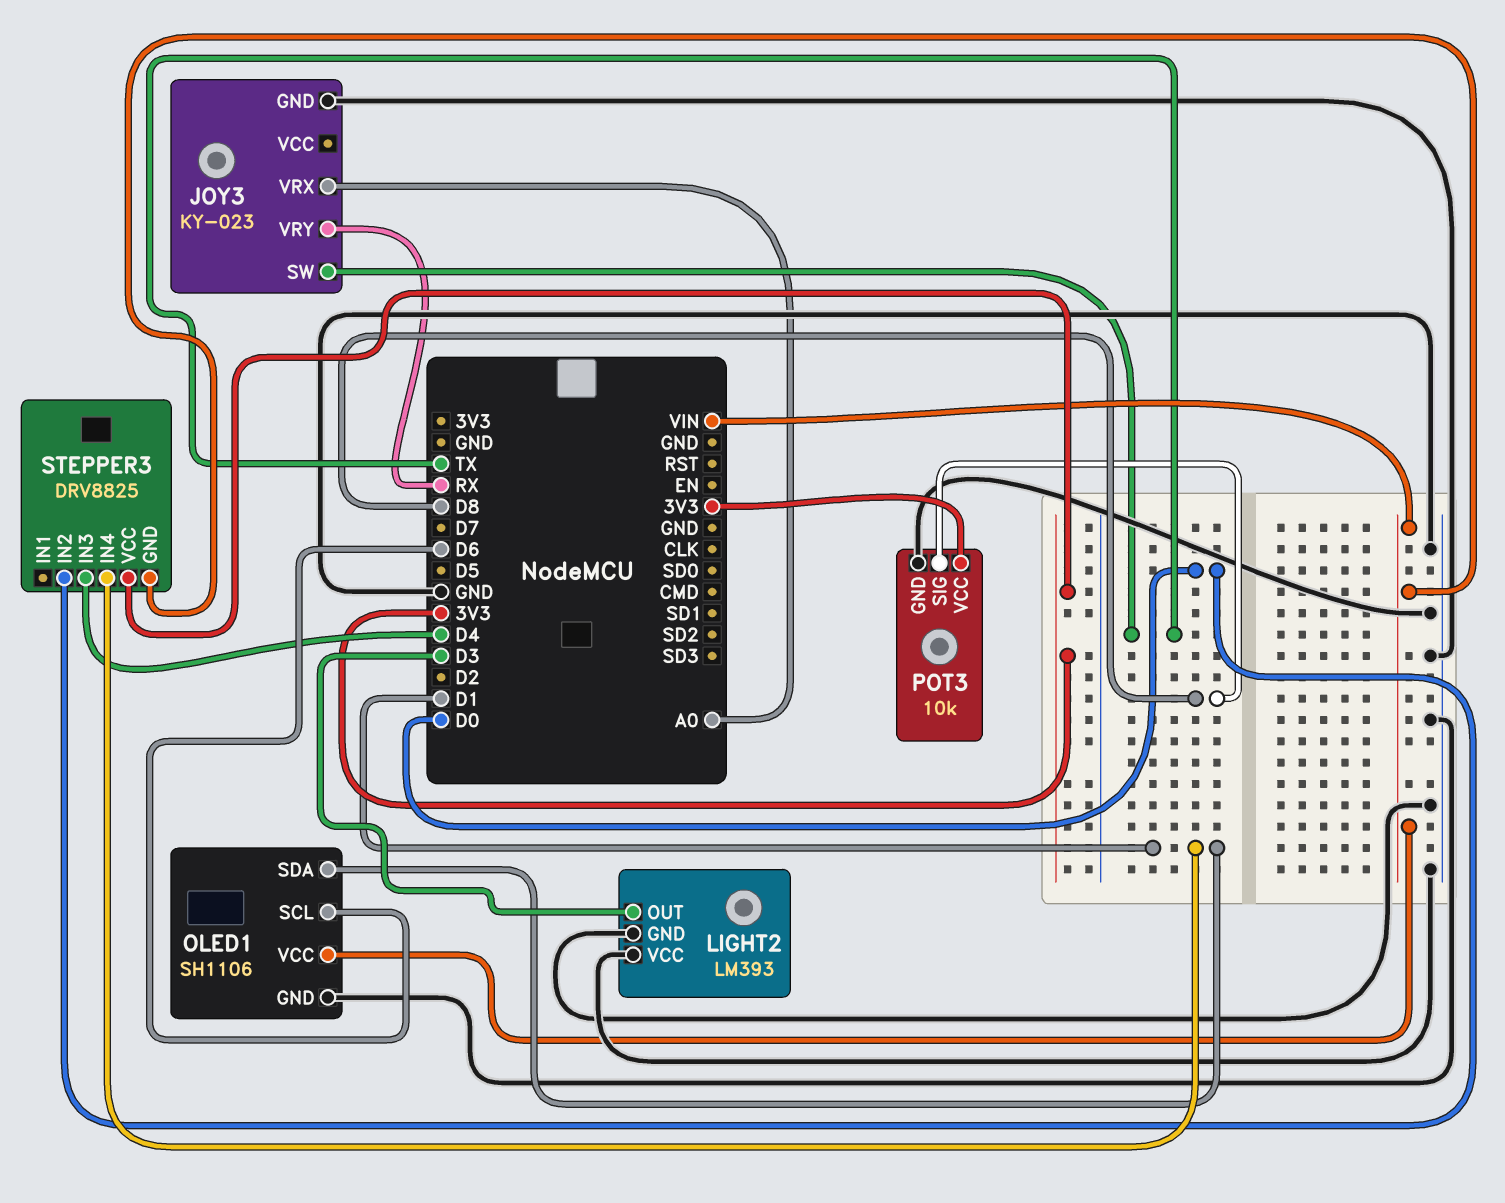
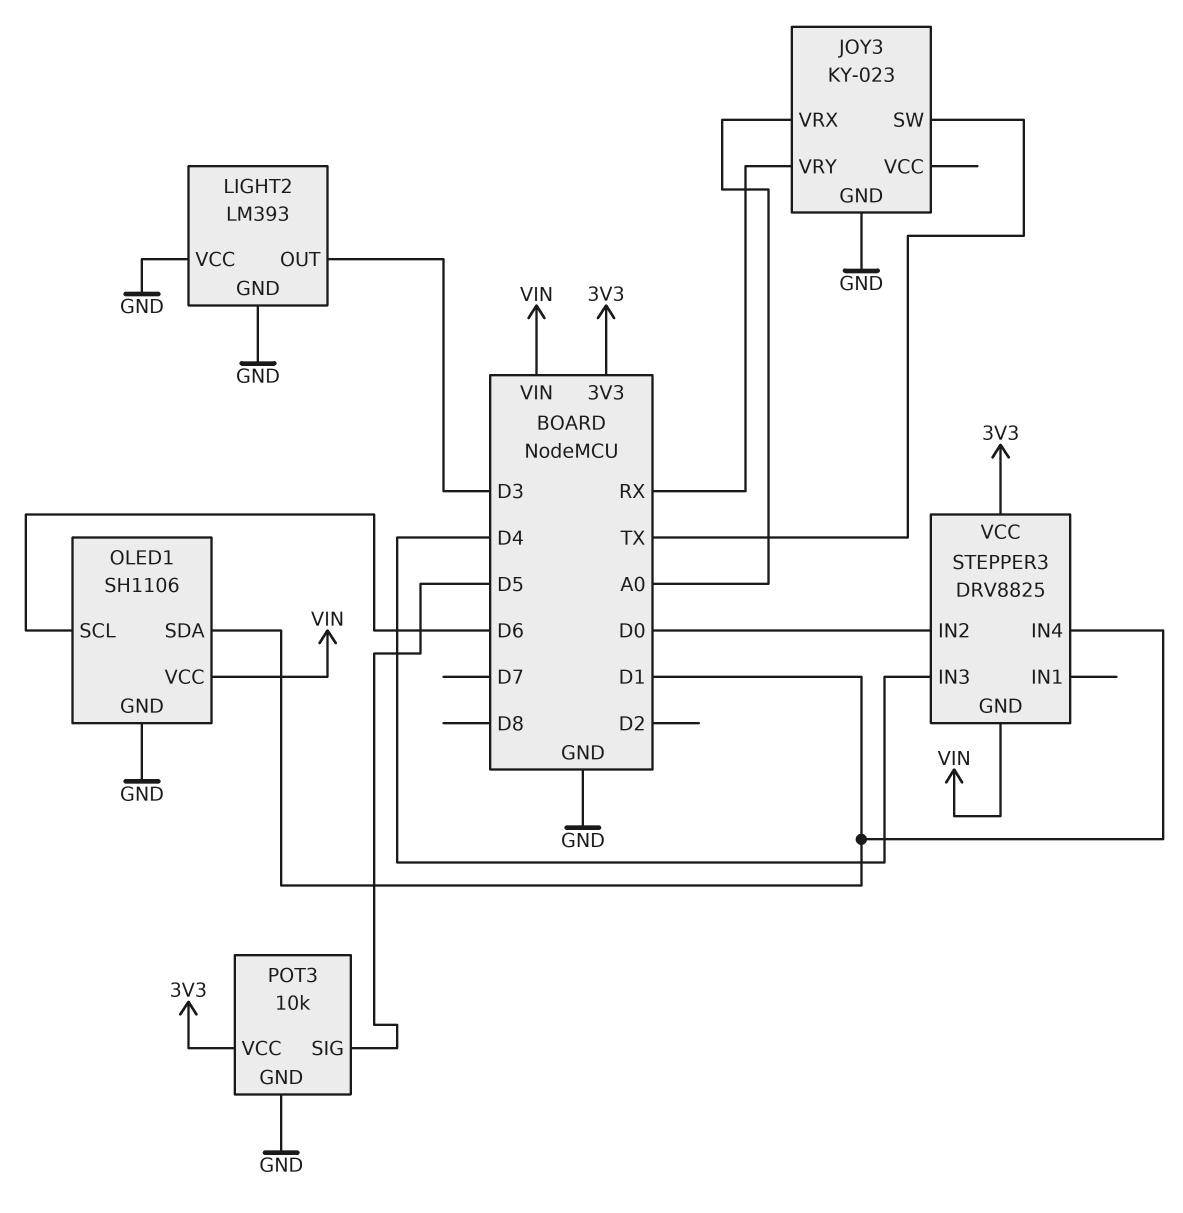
POT3 pin SIG: D8 -> D5

